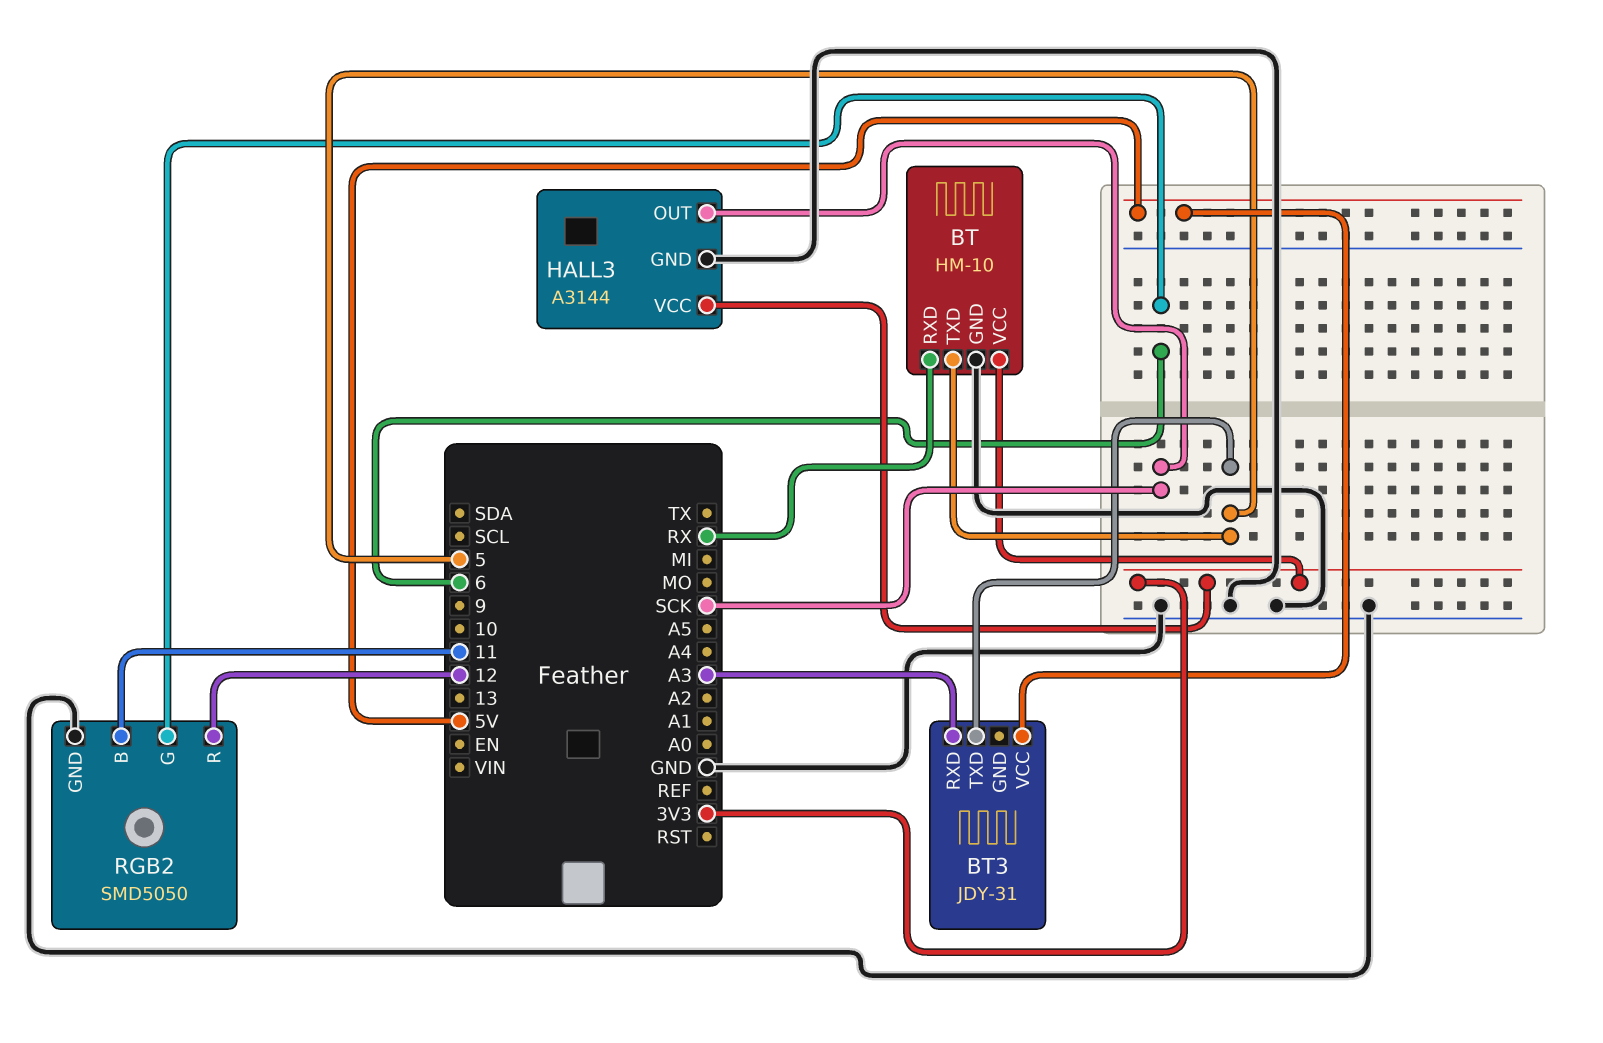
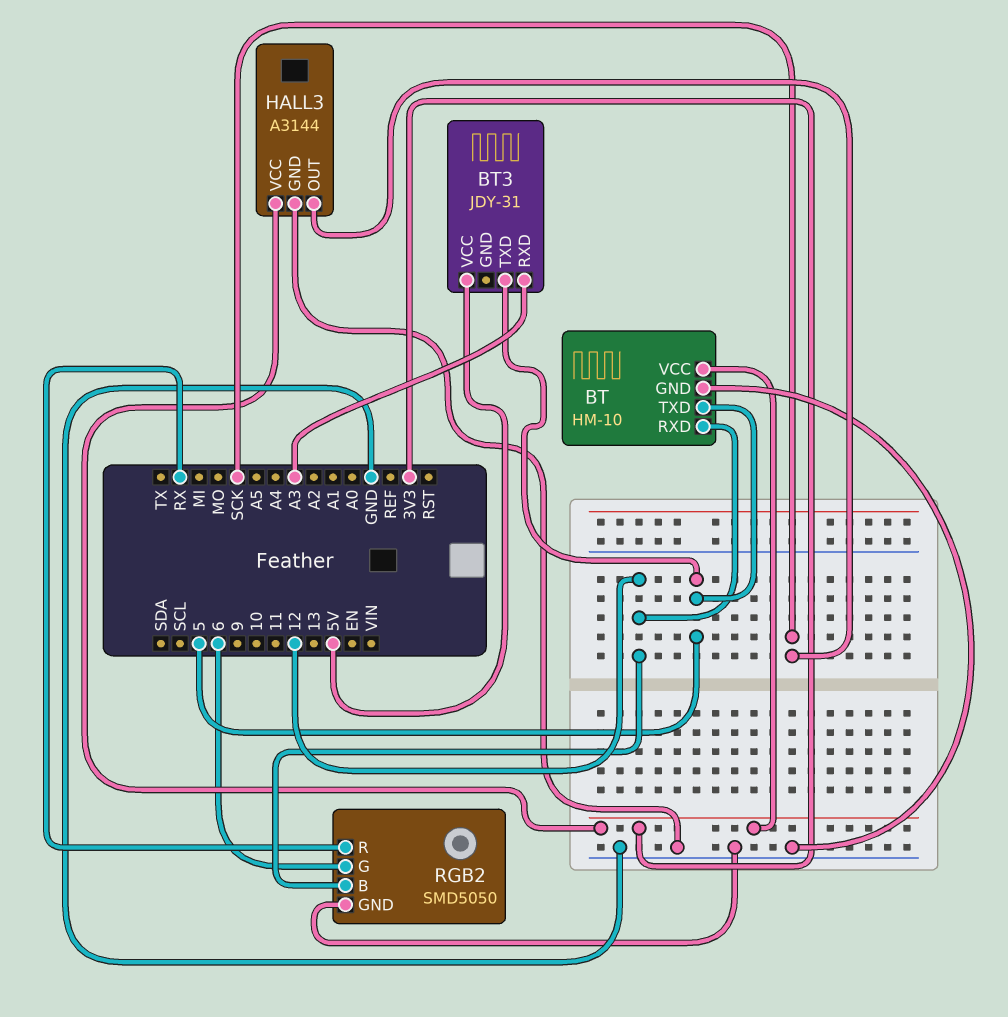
BT pin RXD: RX -> 12
RGB2 pin B: 11 -> 12
RGB2 pin R: 12 -> RX

